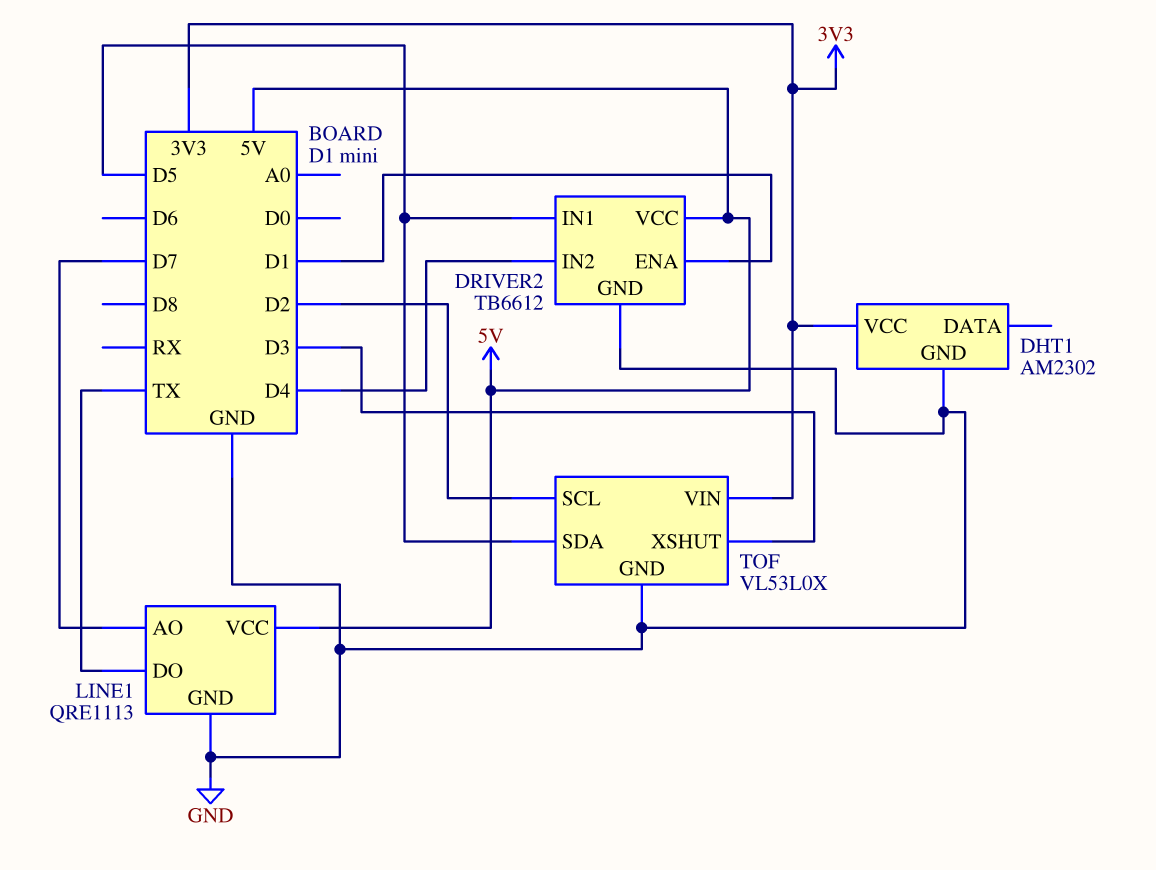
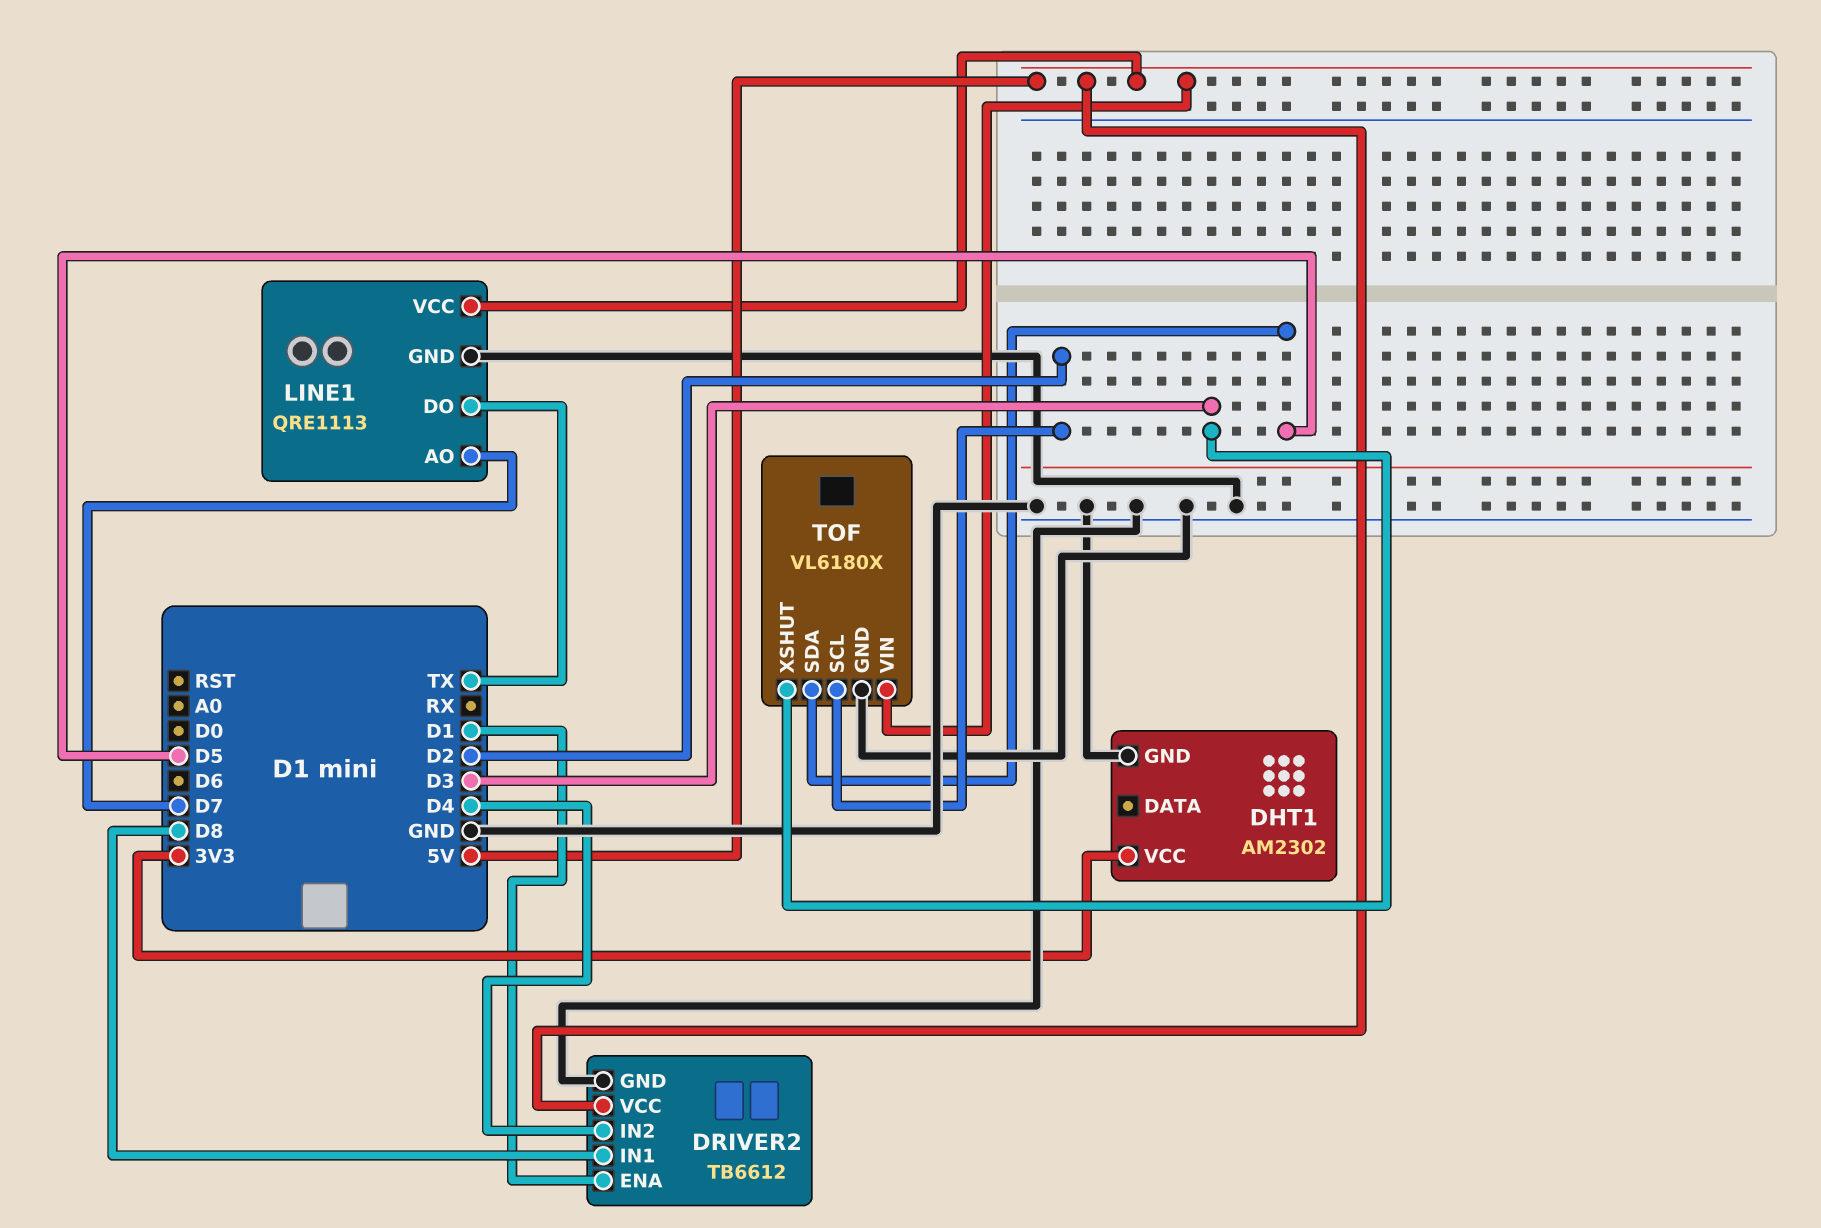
DRIVER2 pin IN1: D5 -> D8
TOF: VL53L0X -> VL6180X
TOF pin VIN: 3V3 -> 5V

